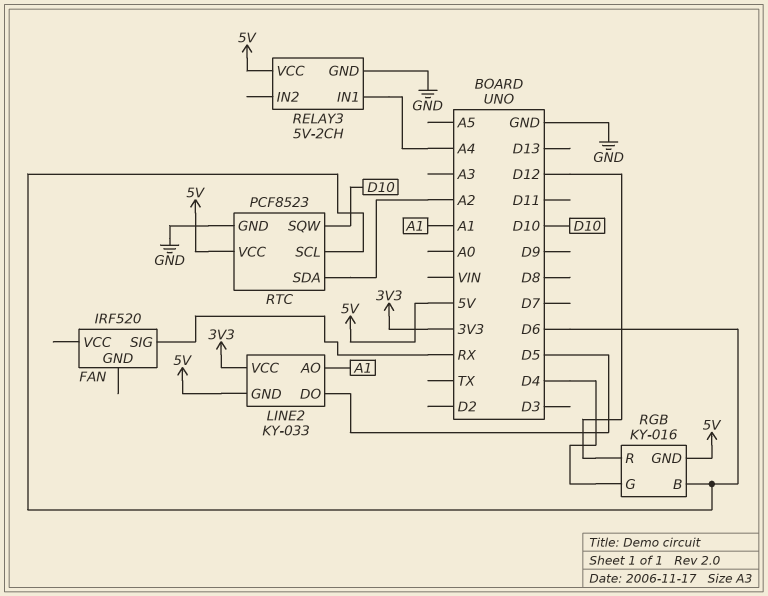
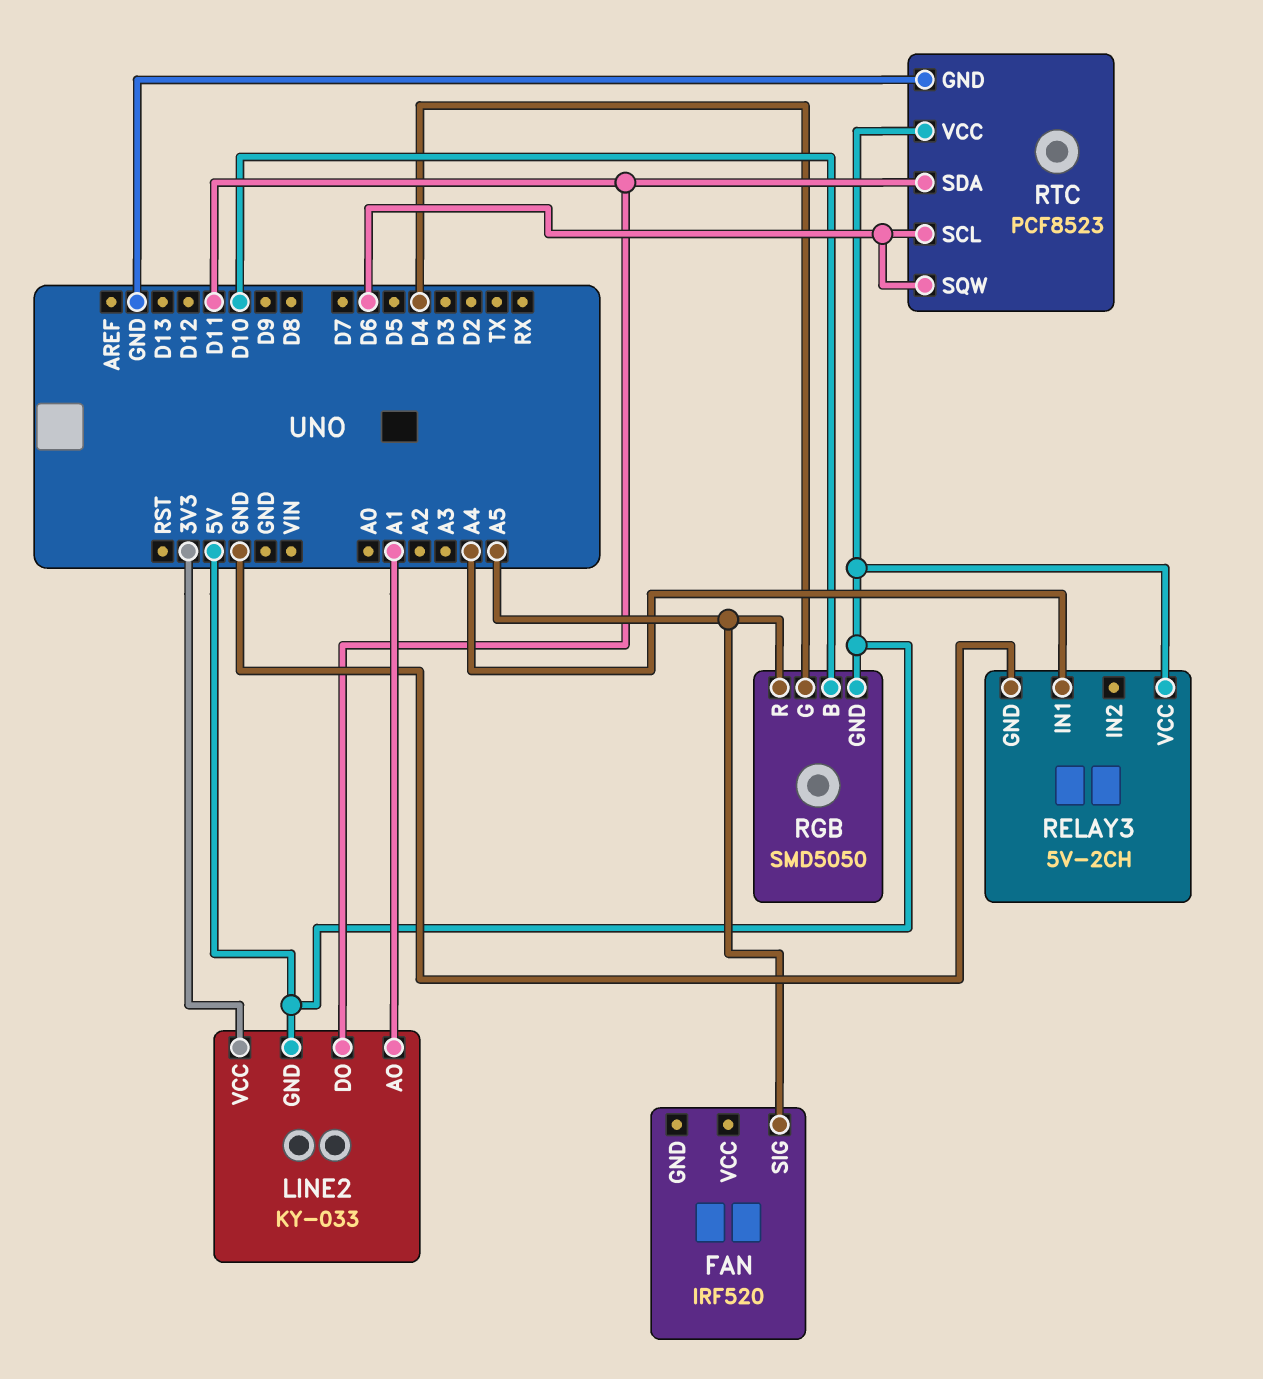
FAN pin SIG: RX -> A5
LINE2 pin DO: D5 -> D11
RGB: KY-016 -> SMD5050
RGB pin B: D6 -> D10
RGB pin R: D12 -> A5
RTC pin SDA: A2 -> D11
RTC pin SQW: D10 -> D6

